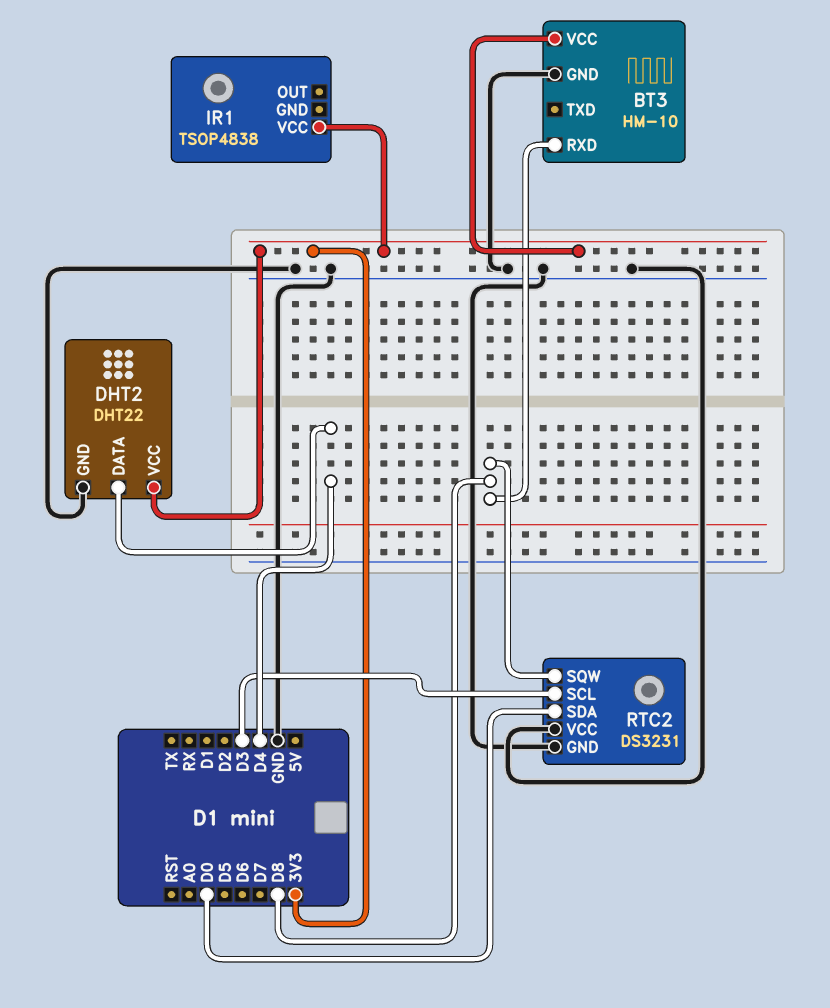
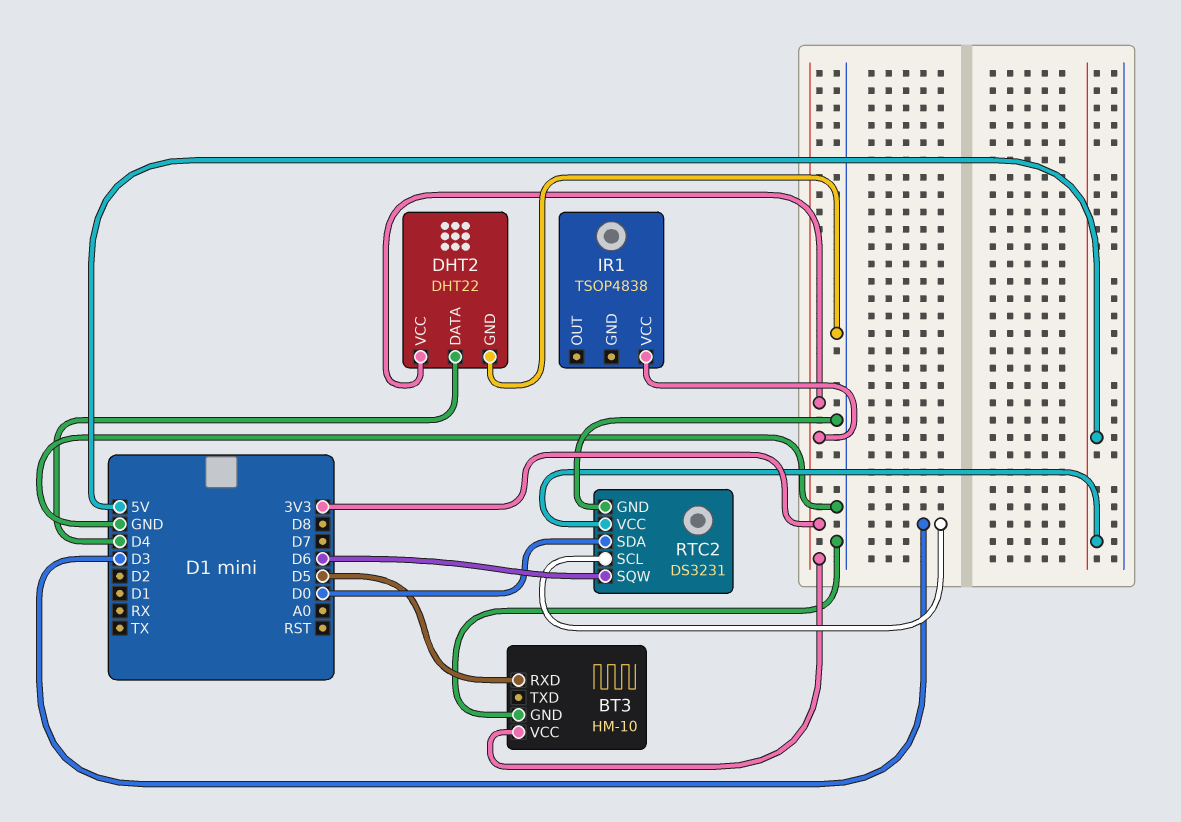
BT3 pin RXD: D8 -> D5
RTC2 pin SQW: D8 -> D6
RTC2 pin VCC: GND -> 5V

